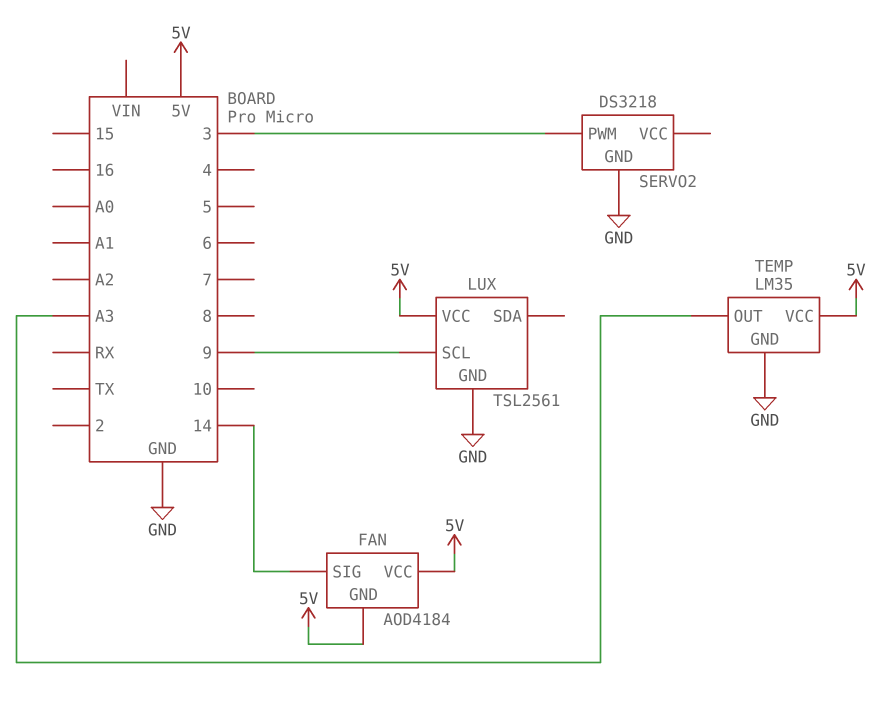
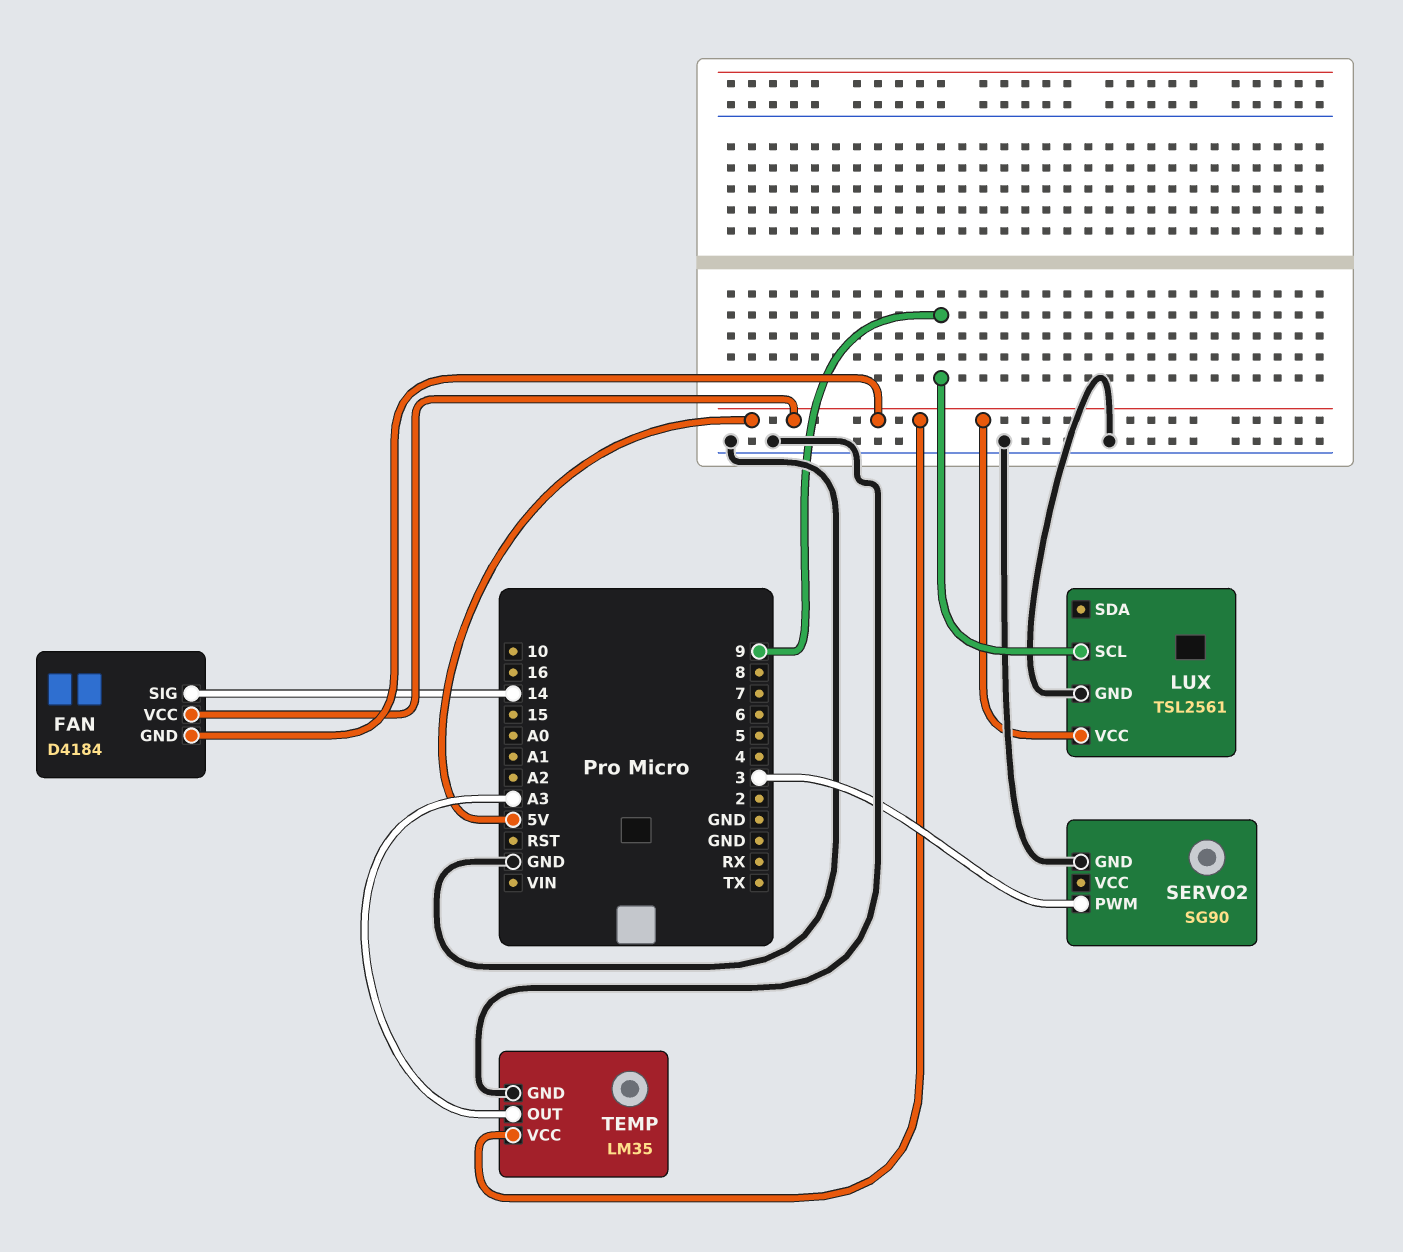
FAN: AOD4184 -> D4184
SERVO2: DS3218 -> SG90

